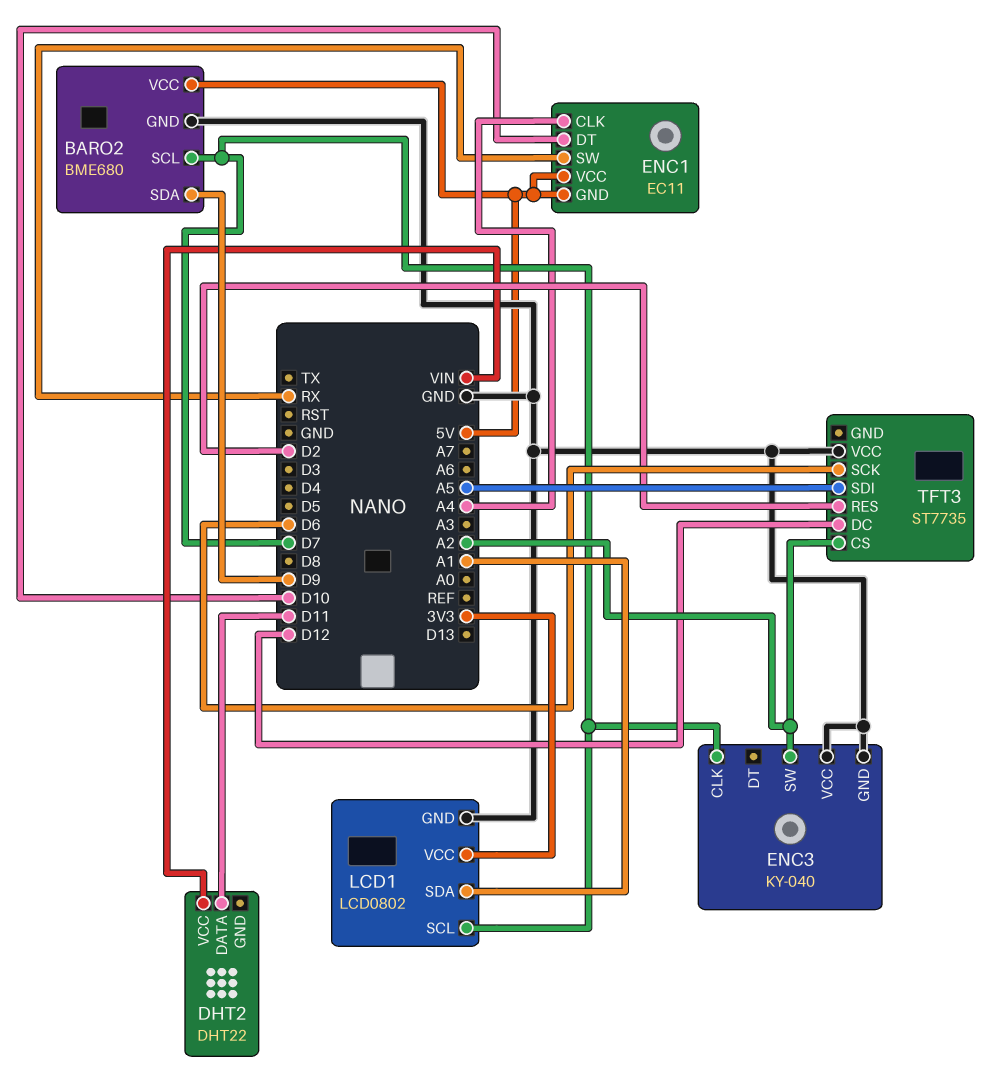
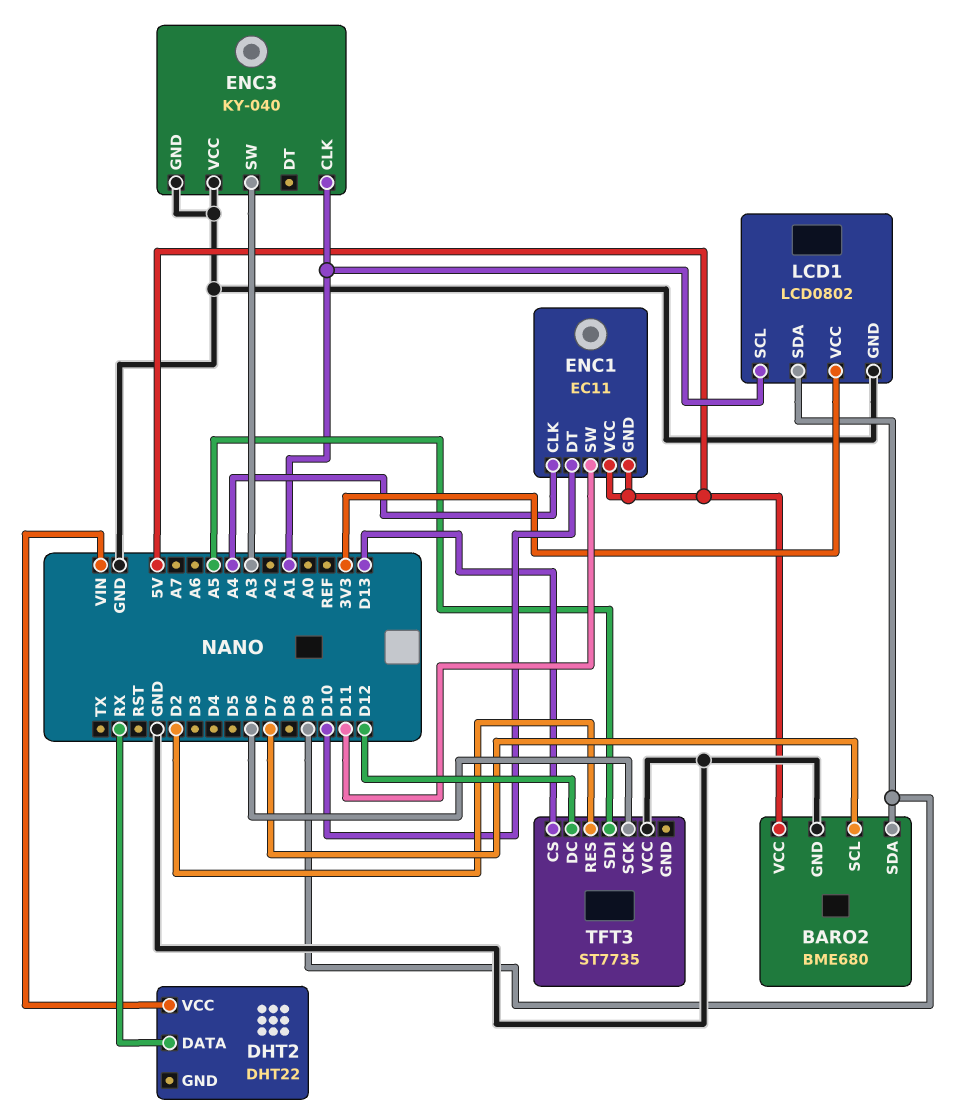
DHT2 pin DATA: D11 -> RX
ENC1 pin SW: RX -> D11
ENC3 pin CLK: D7 -> A1
ENC3 pin SW: A2 -> A3
LCD1 pin SCL: D7 -> A1
LCD1 pin SDA: A1 -> D9
TFT3 pin CS: A2 -> D13

